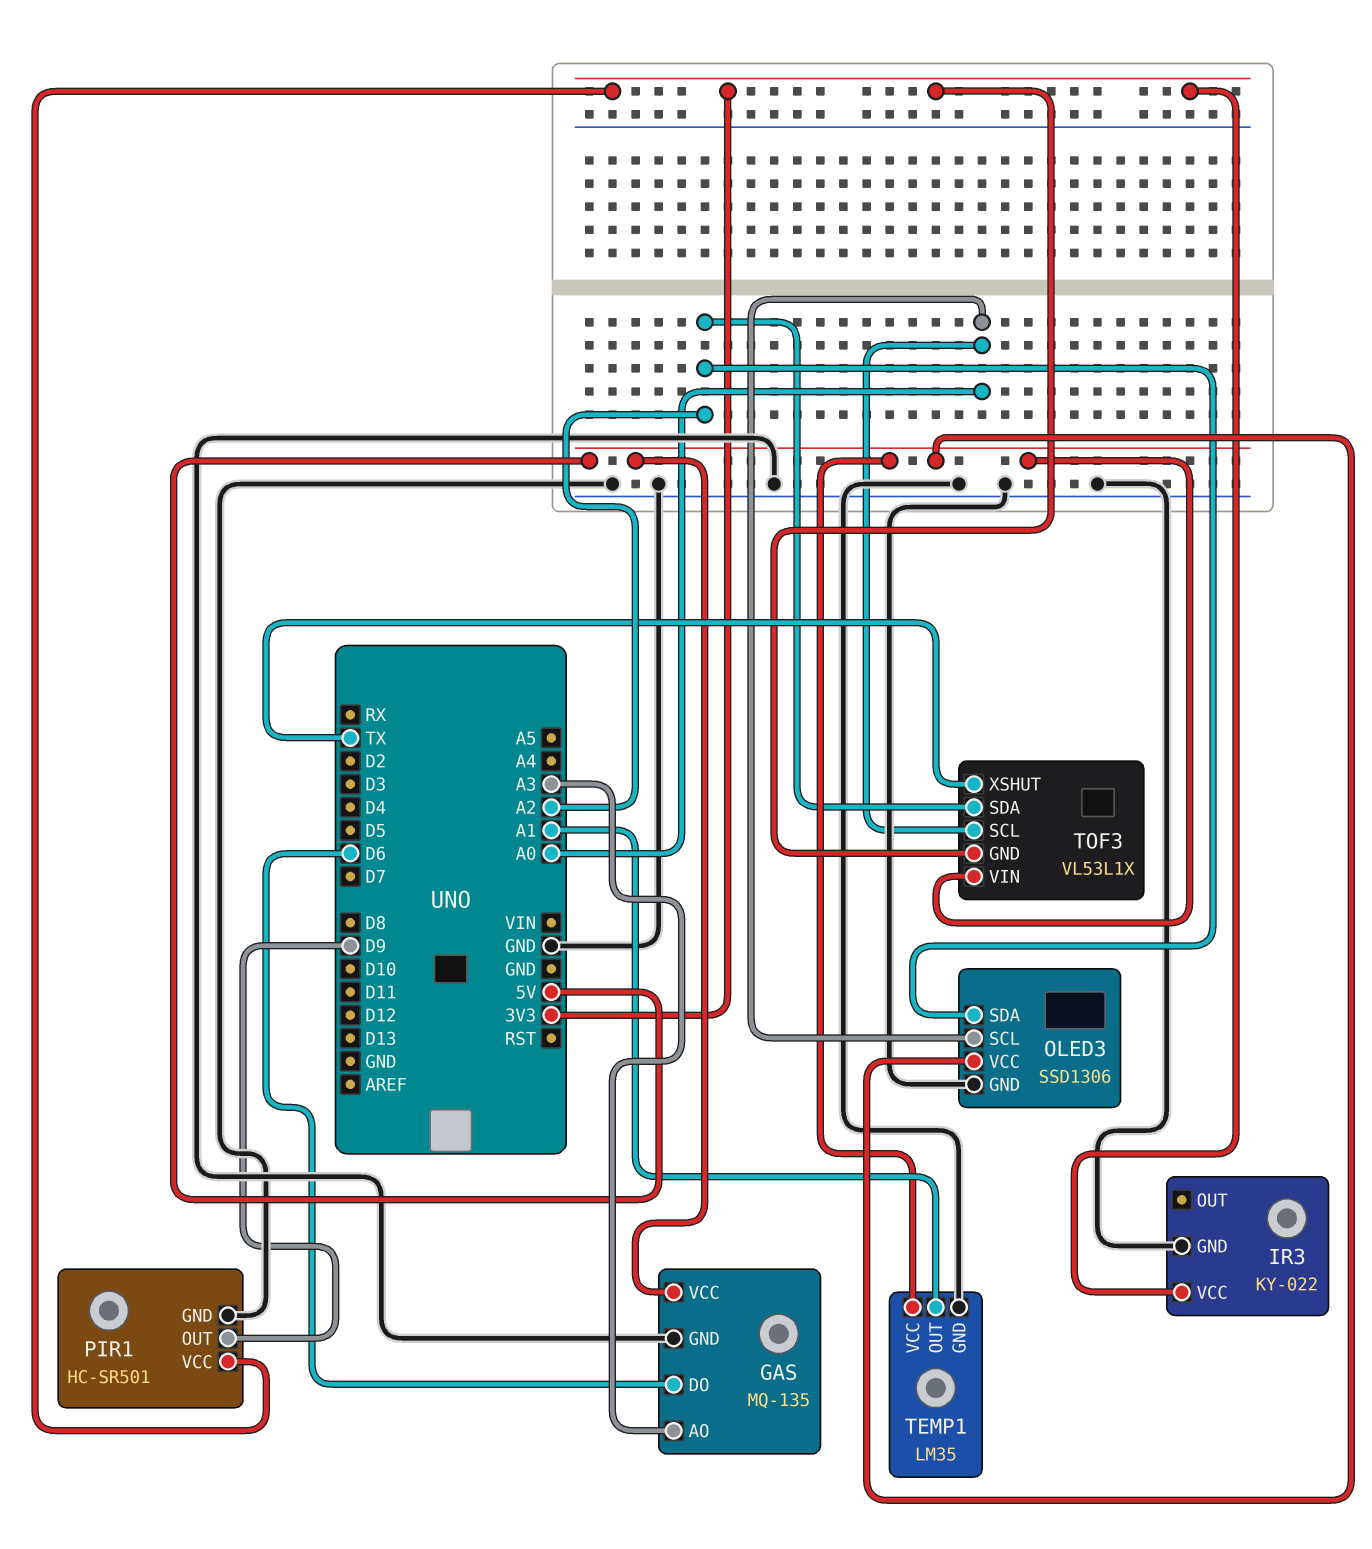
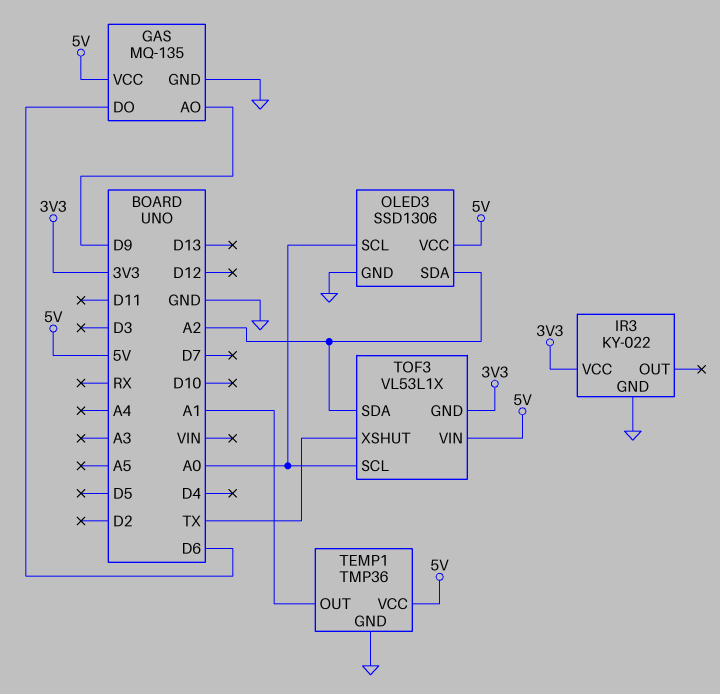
GAS pin AO: A3 -> D9
PIR1: HC-SR501 -> none
PIR1 pin GND: GND -> none
PIR1 pin OUT: D9 -> none
PIR1 pin VCC: 3V3 -> none
TEMP1: LM35 -> TMP36

